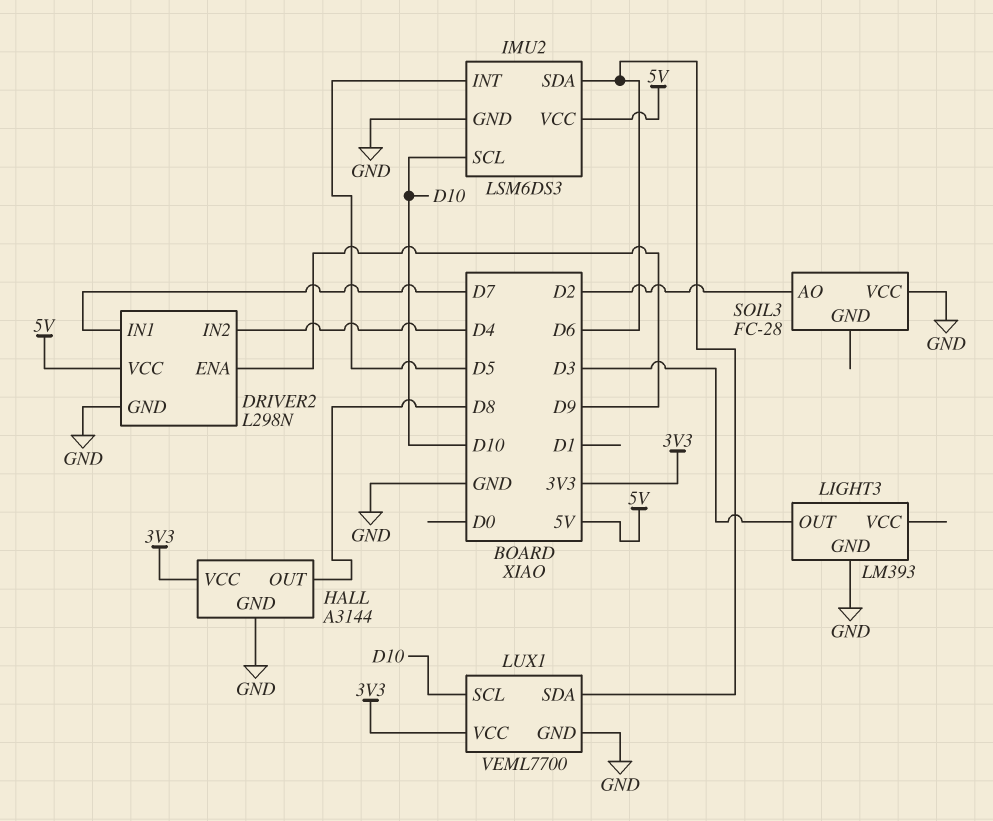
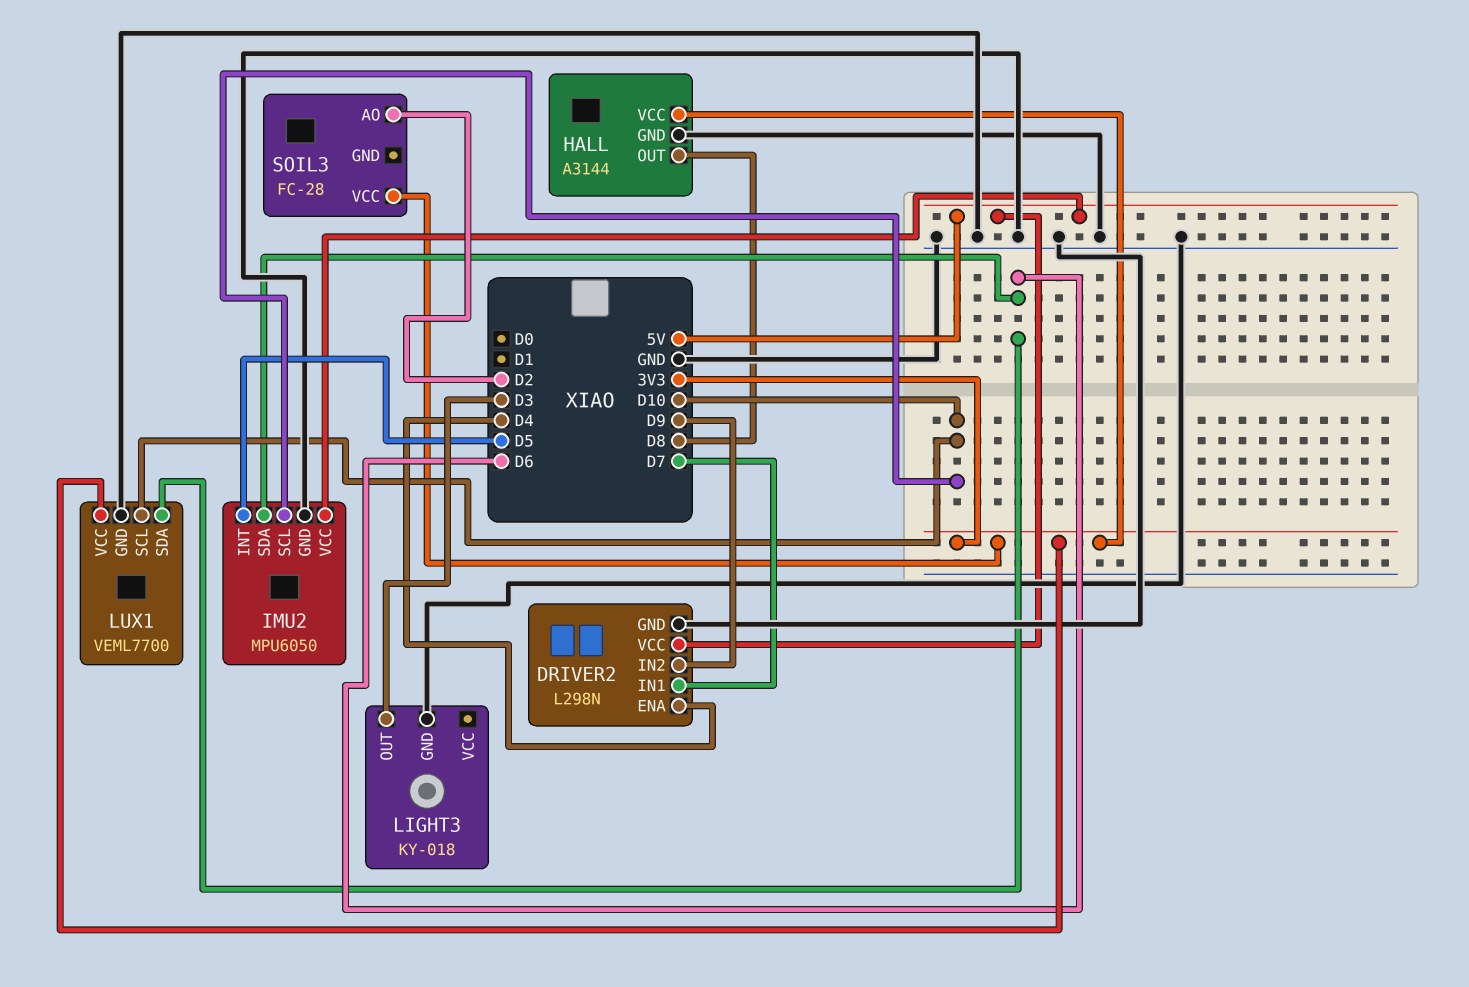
DRIVER2 pin ENA: D9 -> D4
DRIVER2 pin IN2: D4 -> D9
IMU2: LSM6DS3 -> MPU6050
LIGHT3: LM393 -> KY-018
SOIL3 pin VCC: GND -> 3V3

